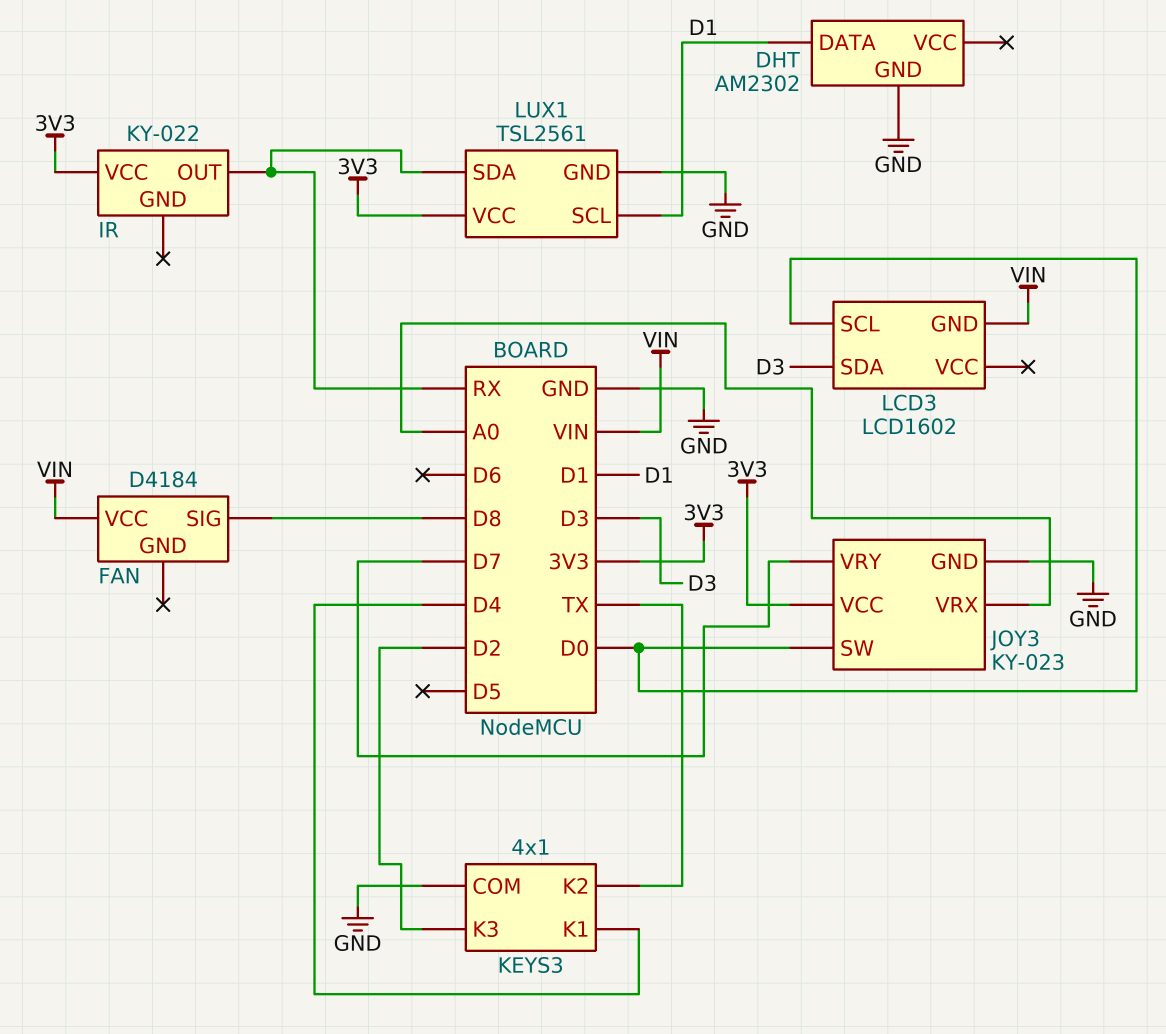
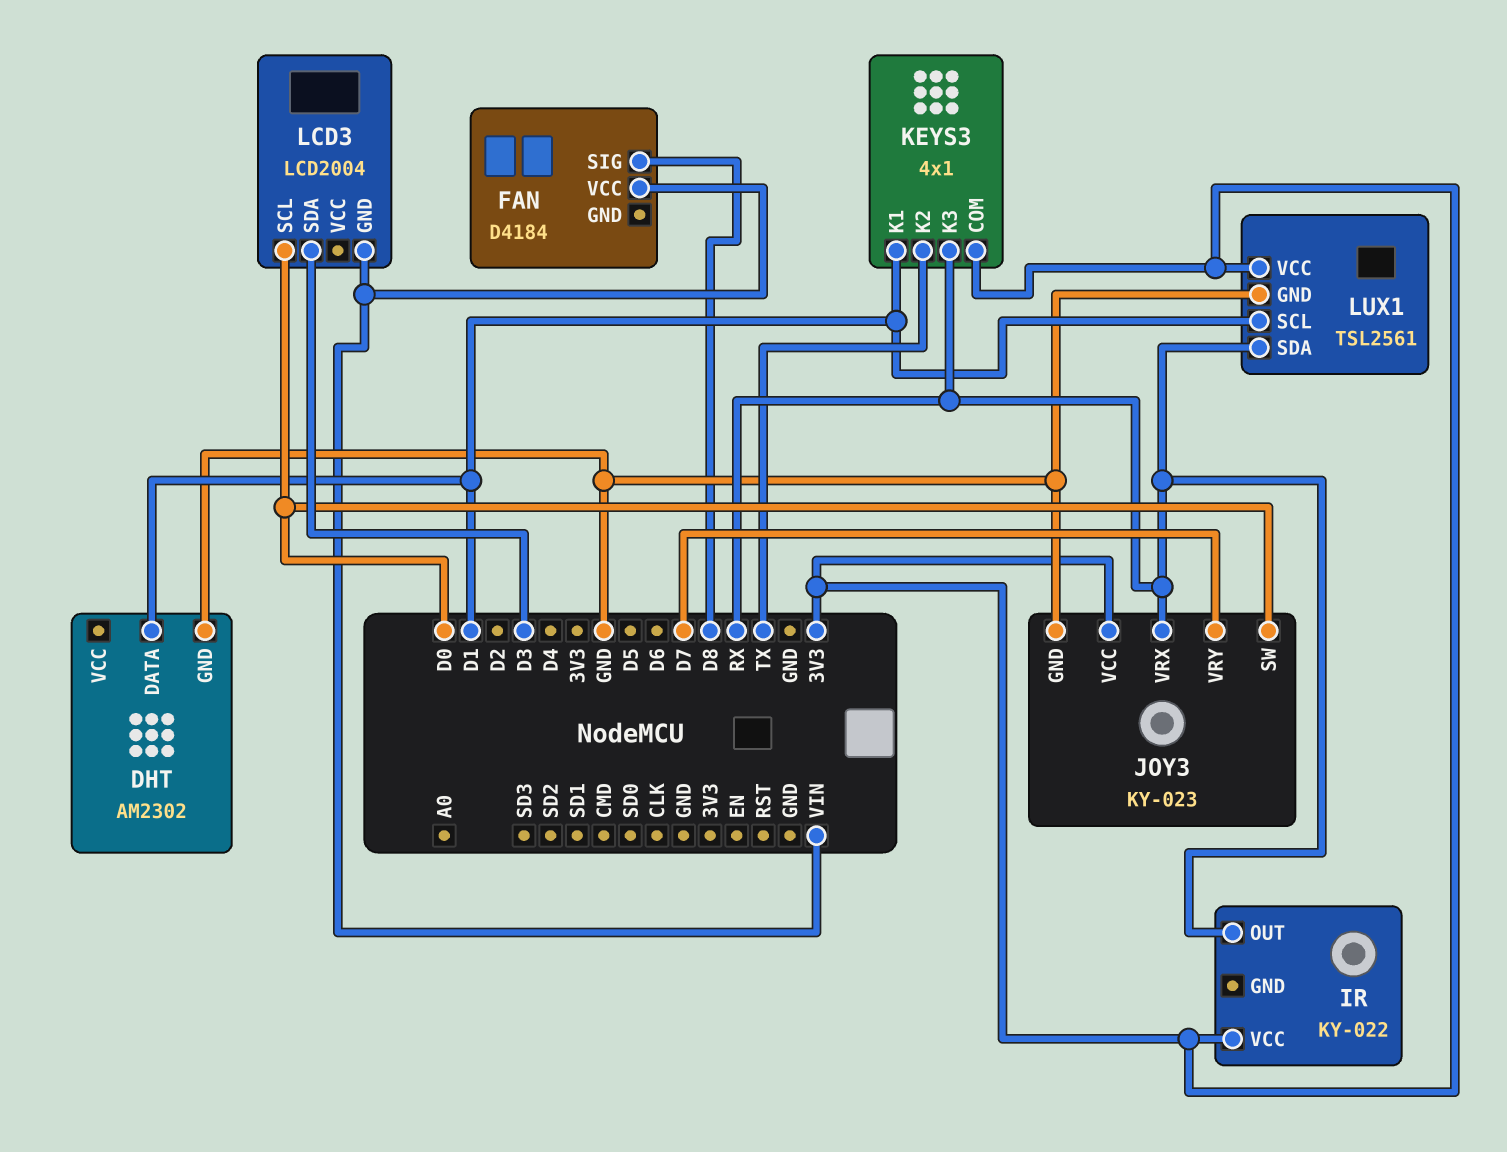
JOY3 pin VRX: A0 -> RX
KEYS3 pin COM: GND -> 3V3
KEYS3 pin K1: D4 -> D1
KEYS3 pin K3: D2 -> RX
LCD3: LCD1602 -> LCD2004

